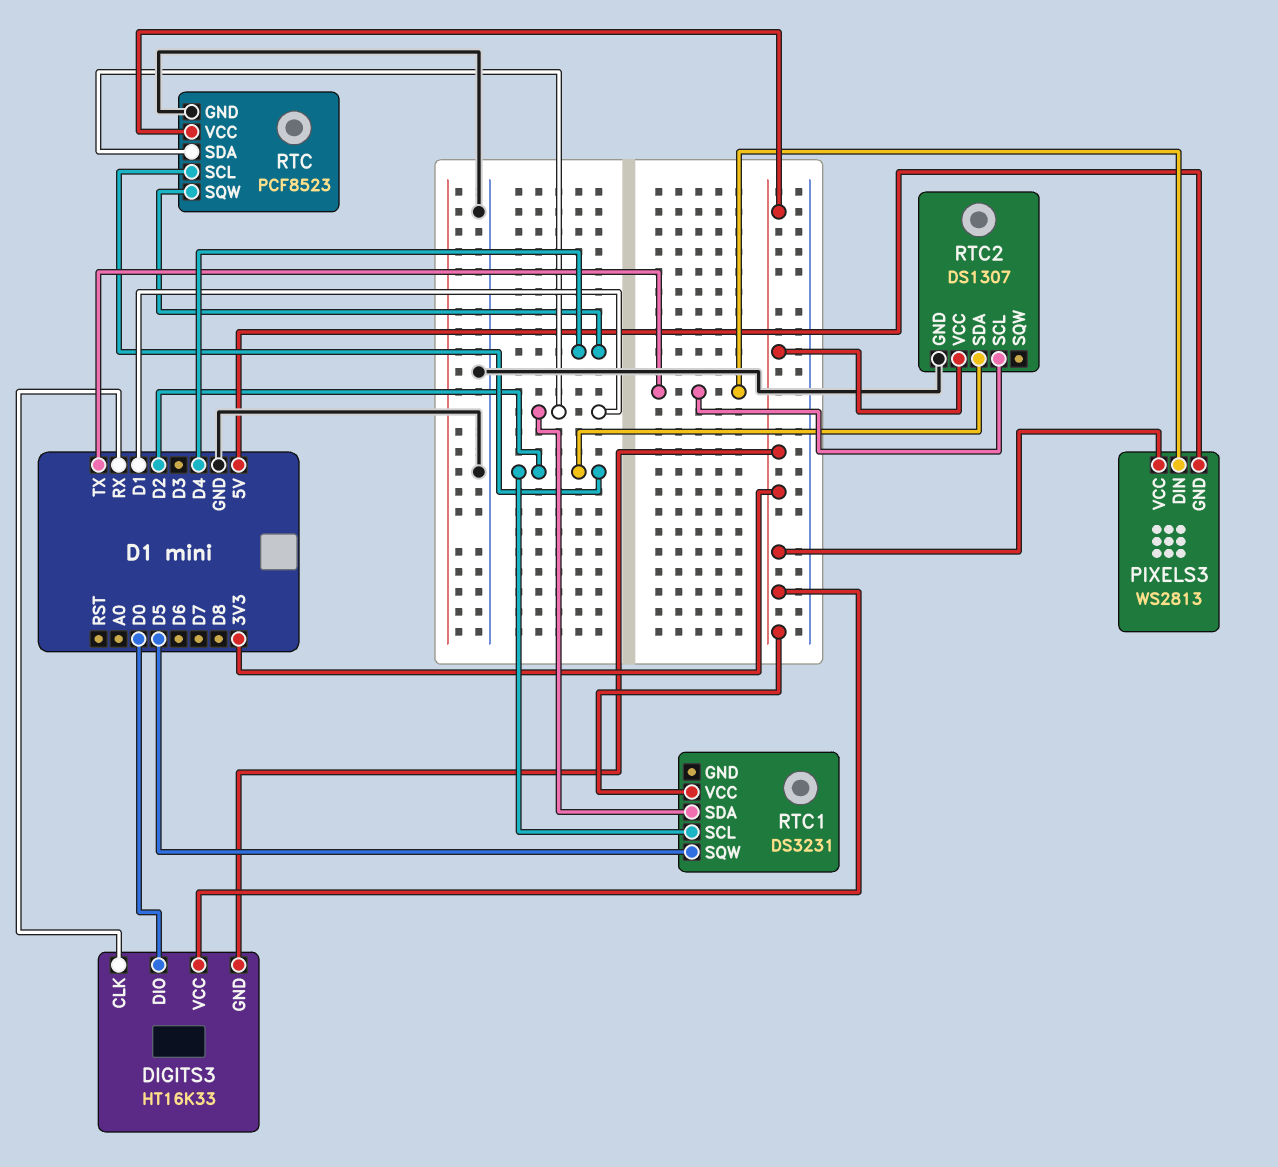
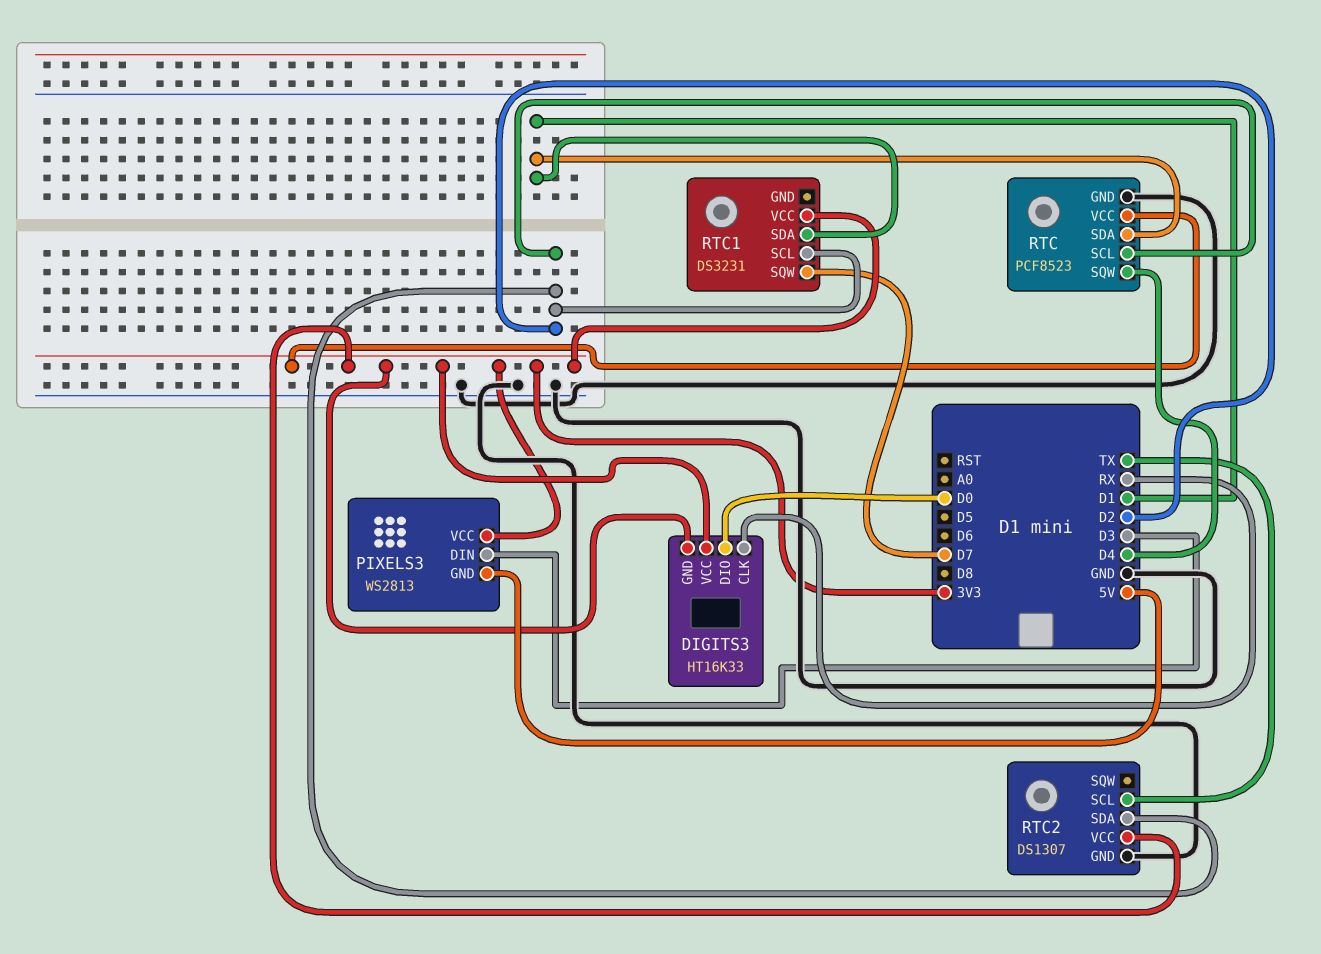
PIXELS3 pin DIN: TX -> D3
RTC1 pin SQW: D5 -> D7

